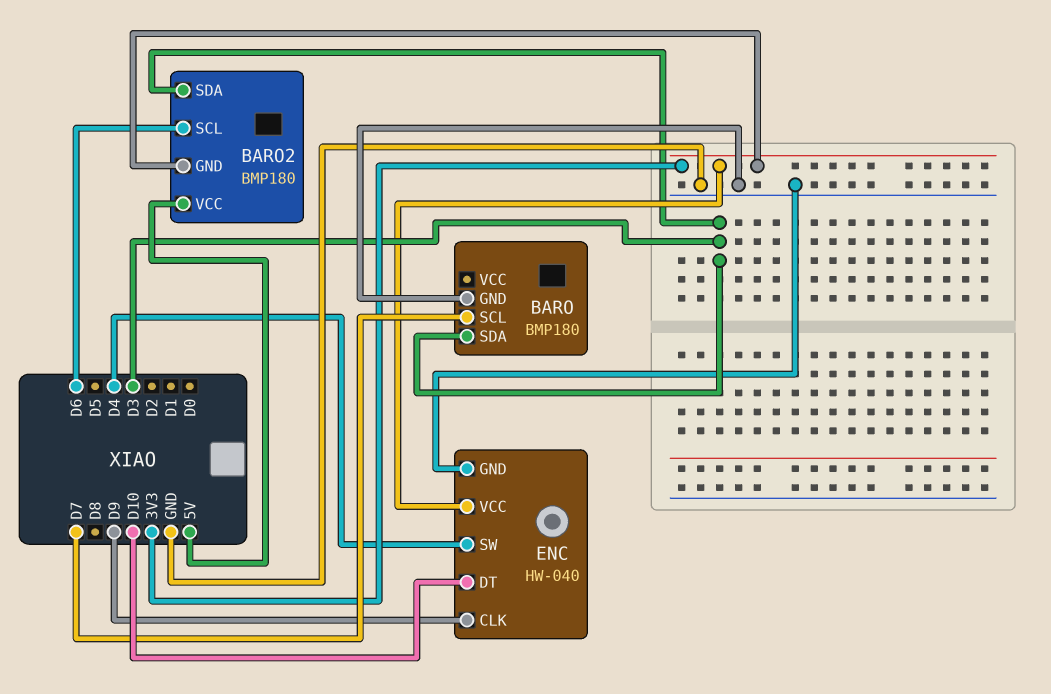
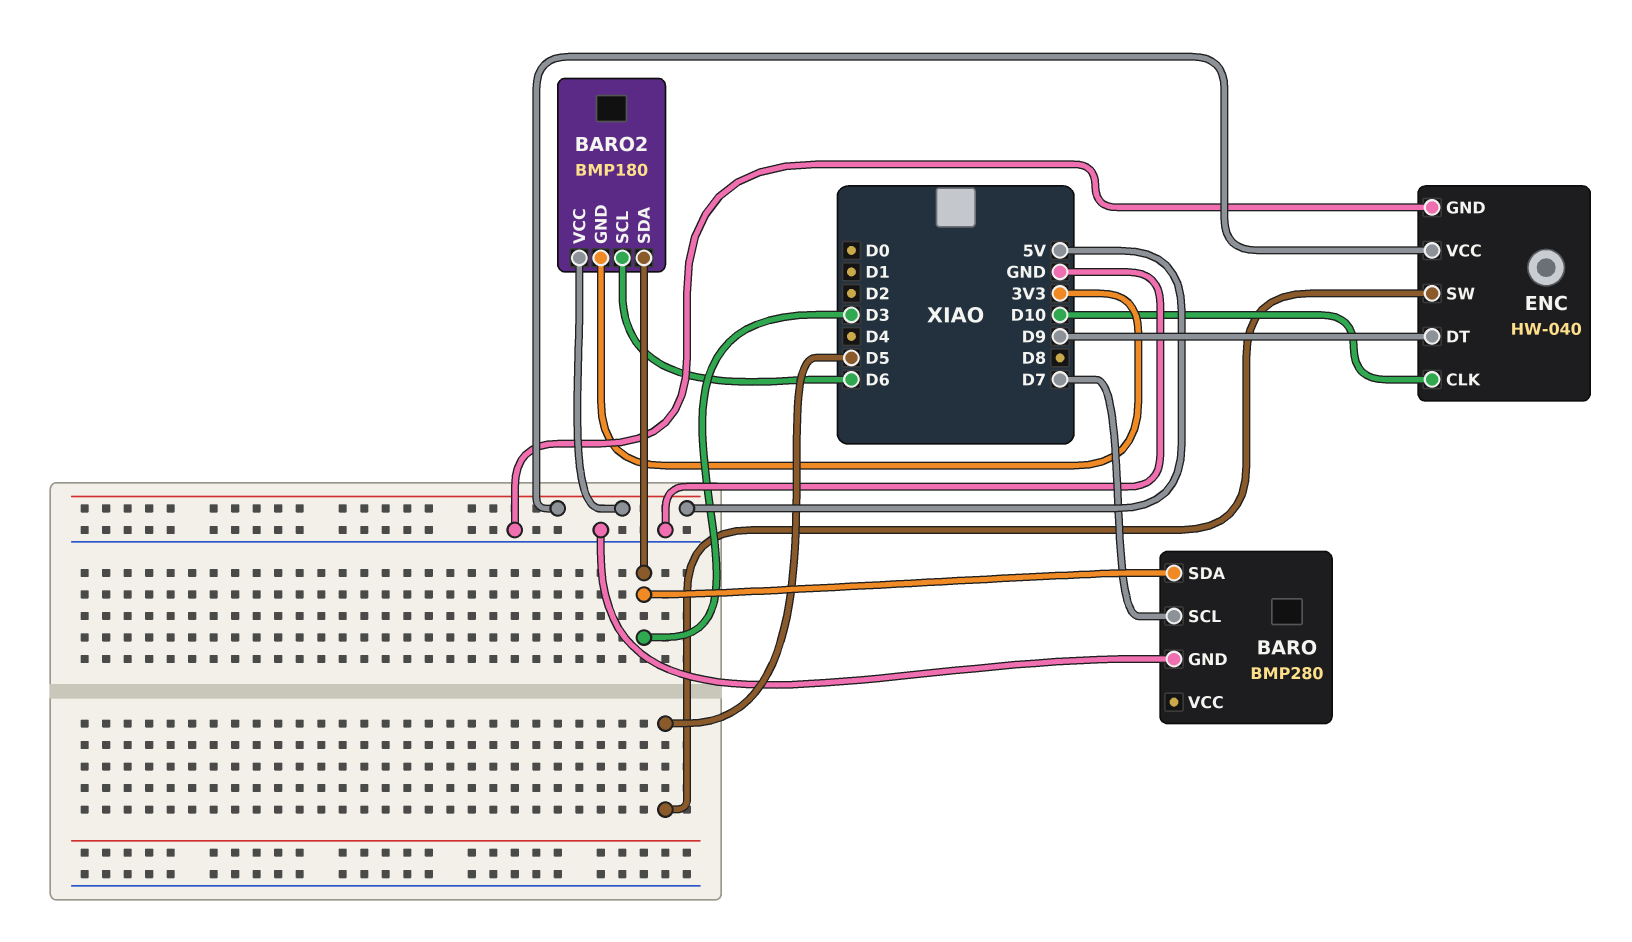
BARO: BMP180 -> BMP280
ENC pin CLK: D9 -> D10
ENC pin DT: D10 -> D9
ENC pin SW: D4 -> D5
ENC pin VCC: 3V3 -> 5V

